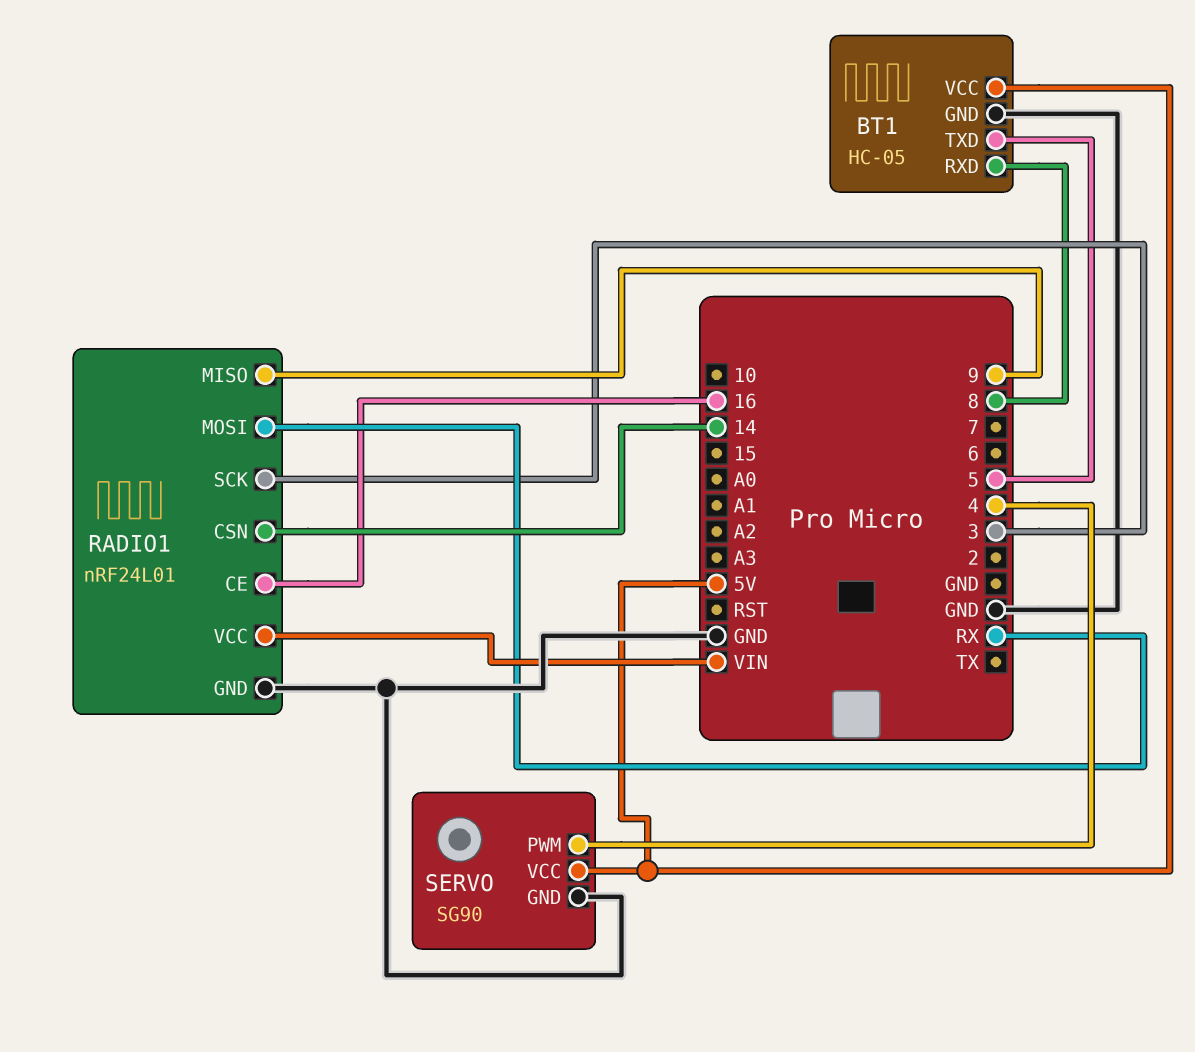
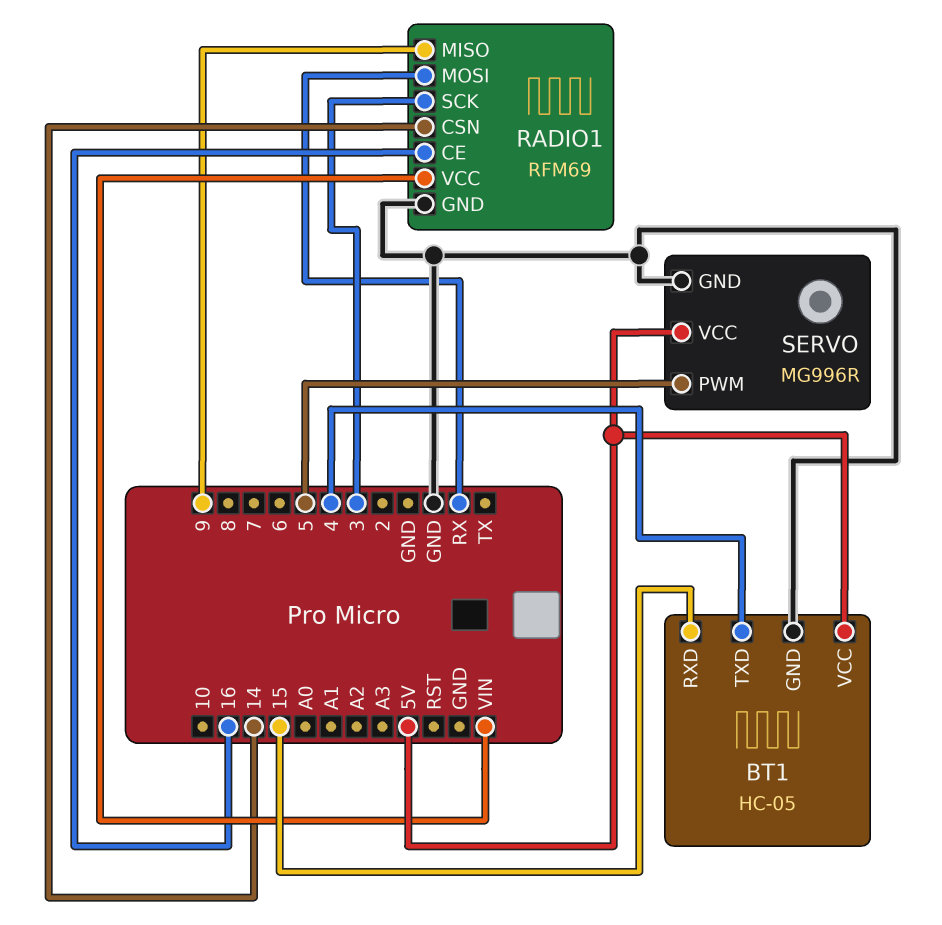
BT1 pin RXD: 8 -> 15
BT1 pin TXD: 5 -> 4
RADIO1: nRF24L01 -> RFM69
SERVO: SG90 -> MG996R
SERVO pin PWM: 4 -> 5

